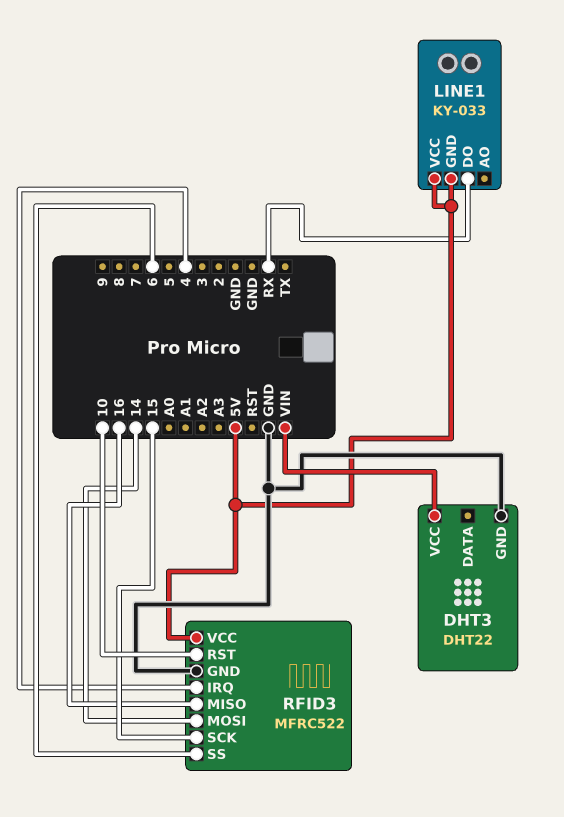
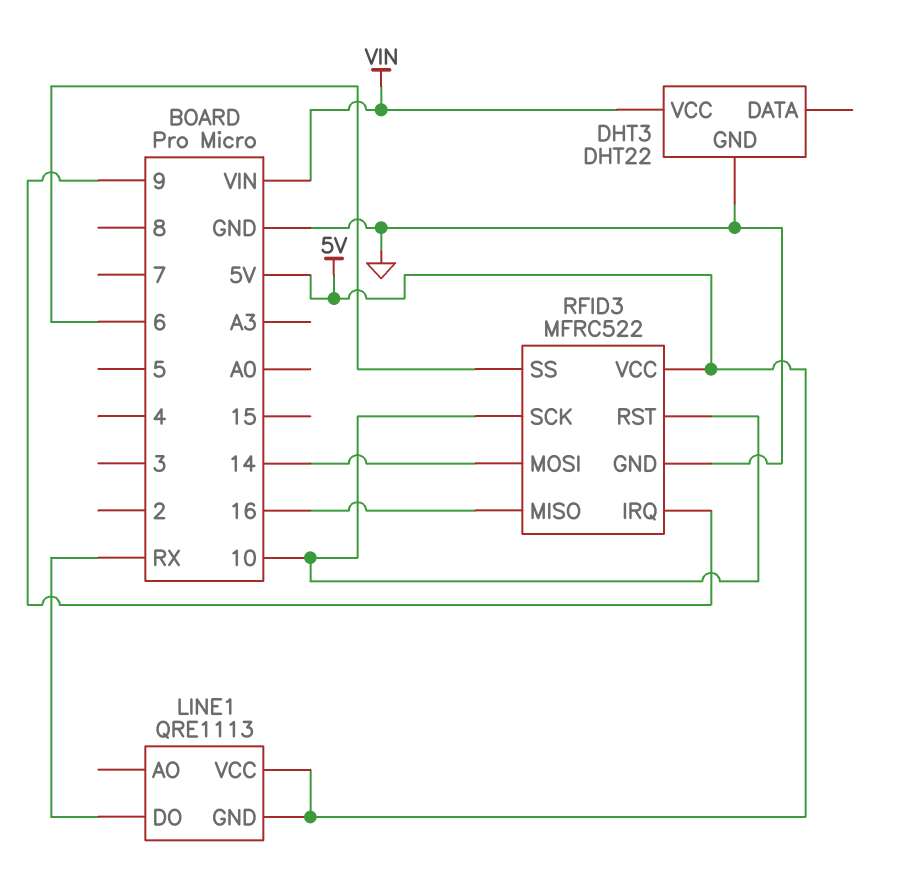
LINE1: KY-033 -> QRE1113
RFID3 pin IRQ: 4 -> 9
RFID3 pin SCK: 15 -> 10

